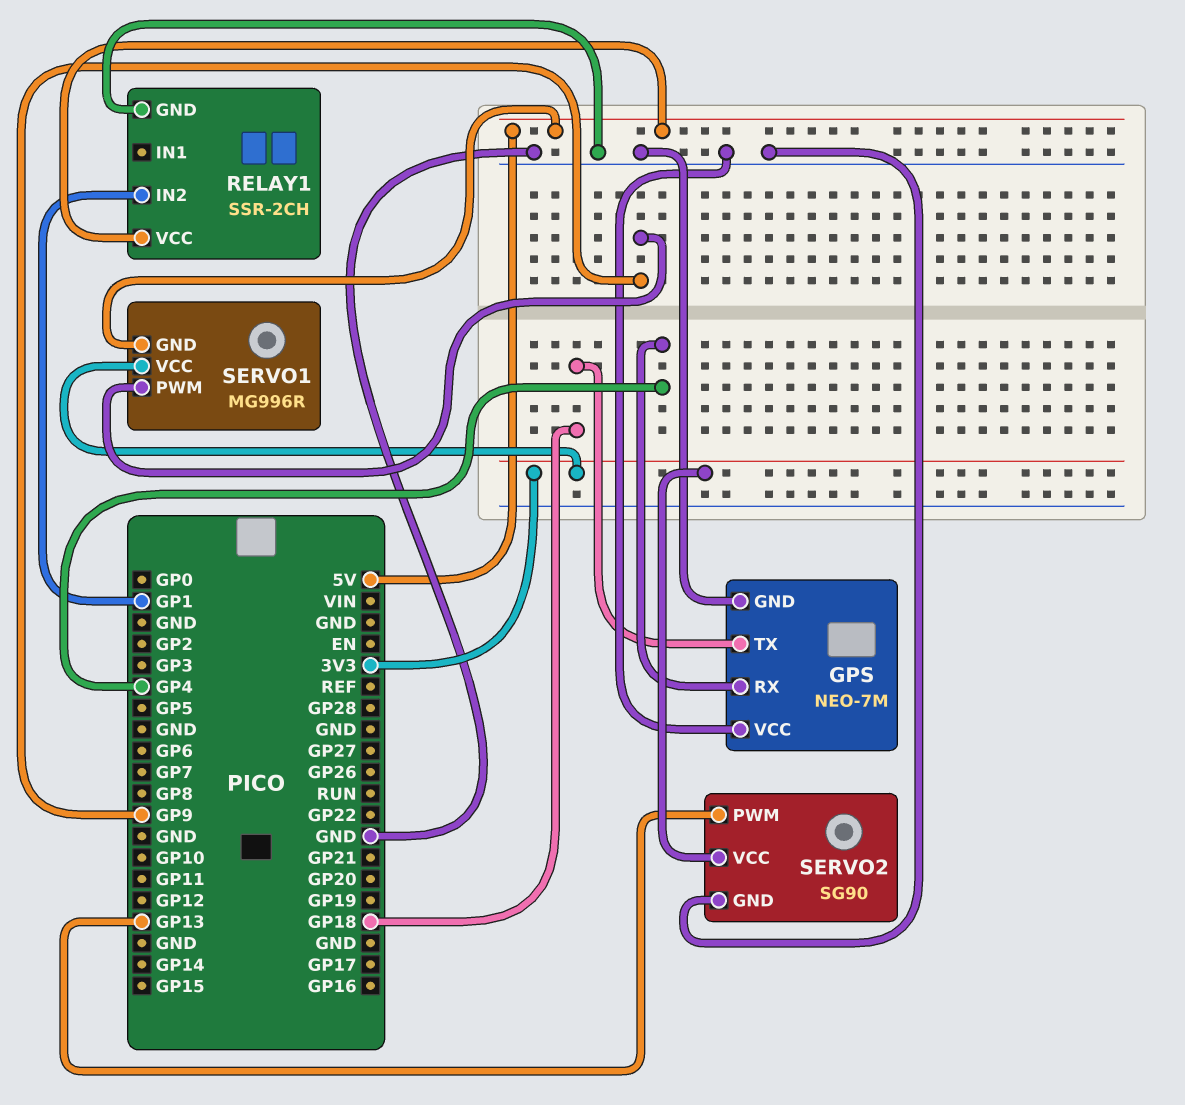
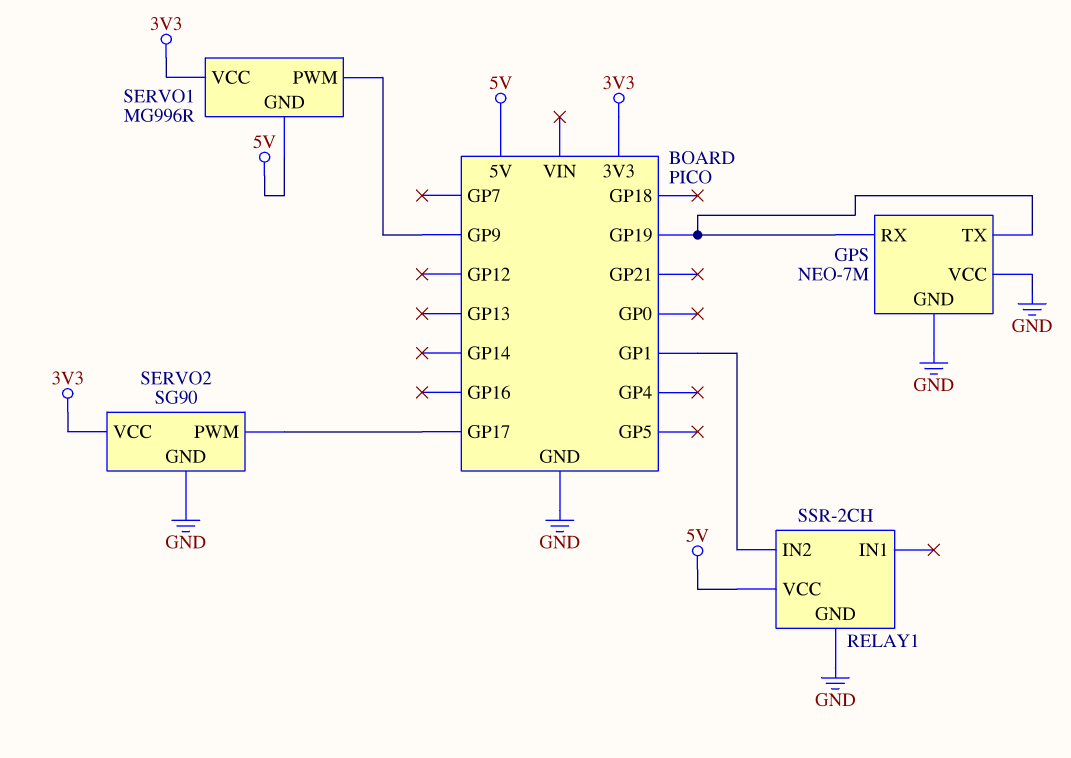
GPS pin RX: GP4 -> GP19
GPS pin TX: GP18 -> GP19
SERVO2 pin PWM: GP13 -> GP17

